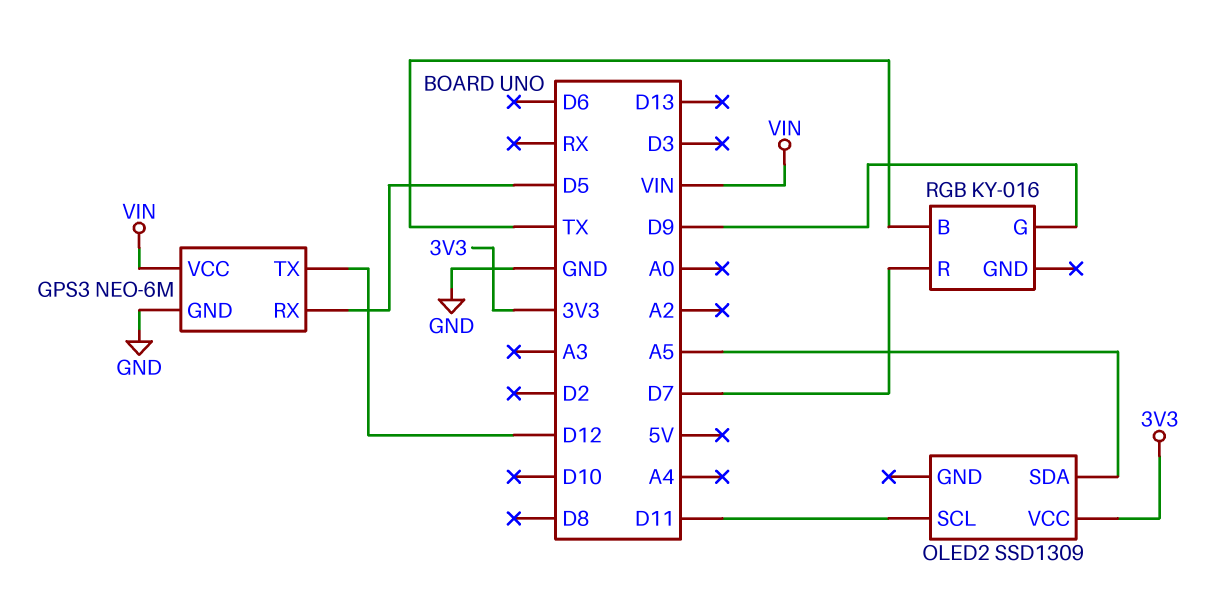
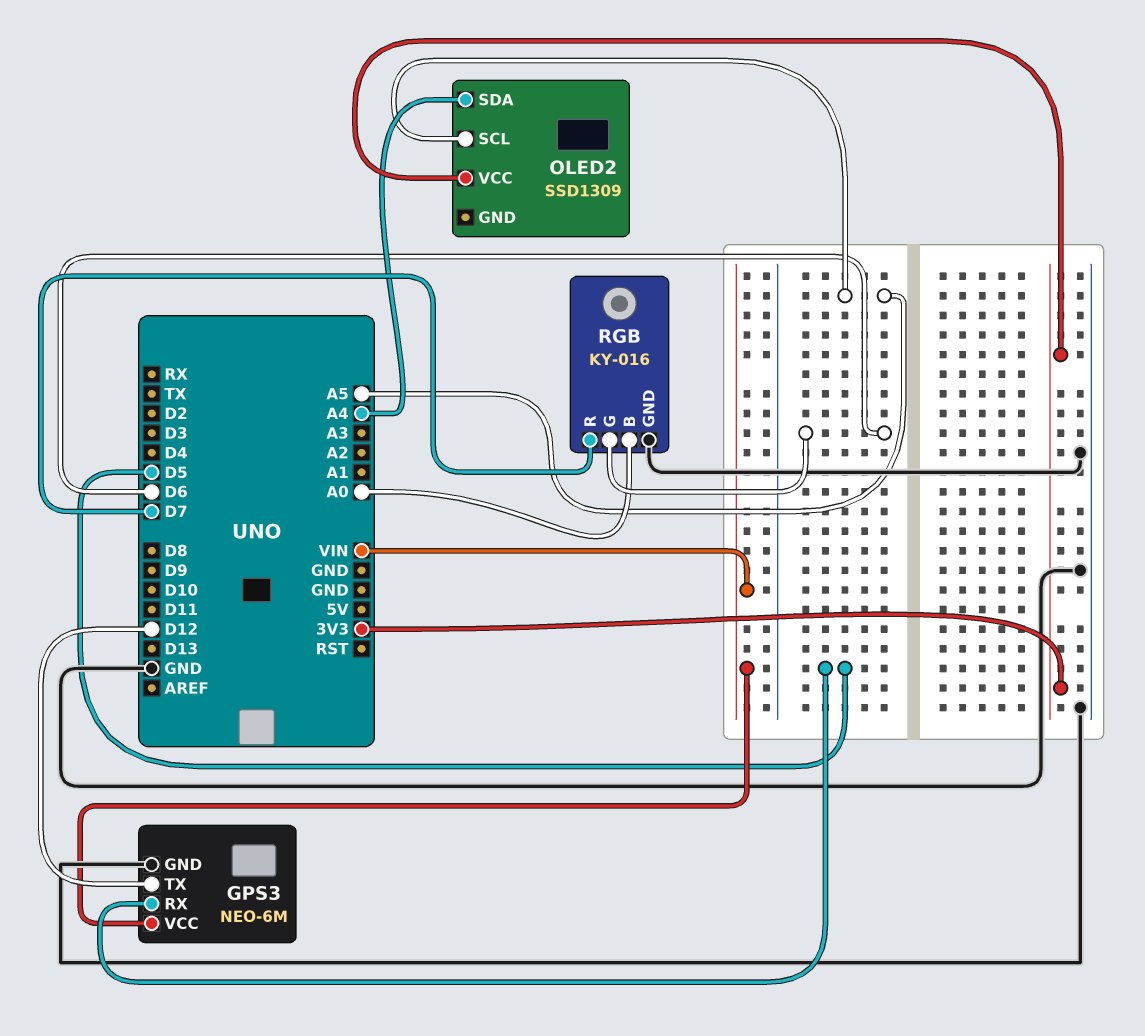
OLED2 pin SCL: D11 -> A5
OLED2 pin SDA: A5 -> A4
RGB pin B: TX -> A0
RGB pin G: D9 -> D6
RGB pin GND: none -> GND

